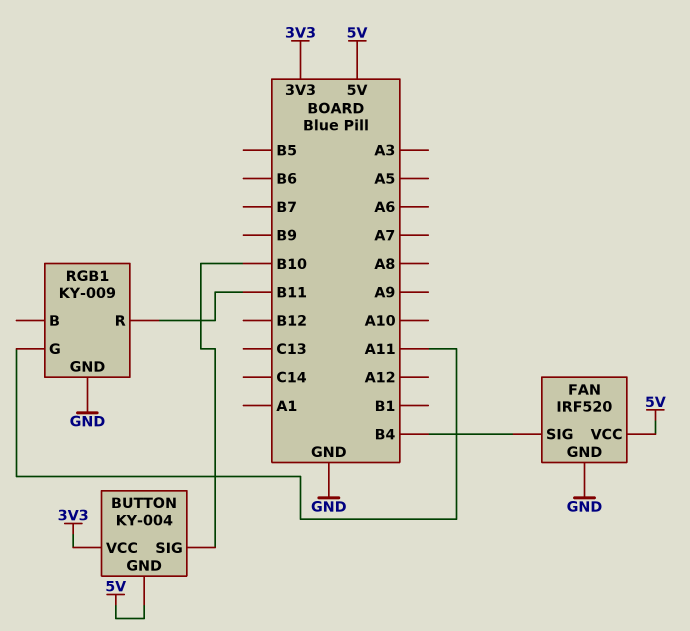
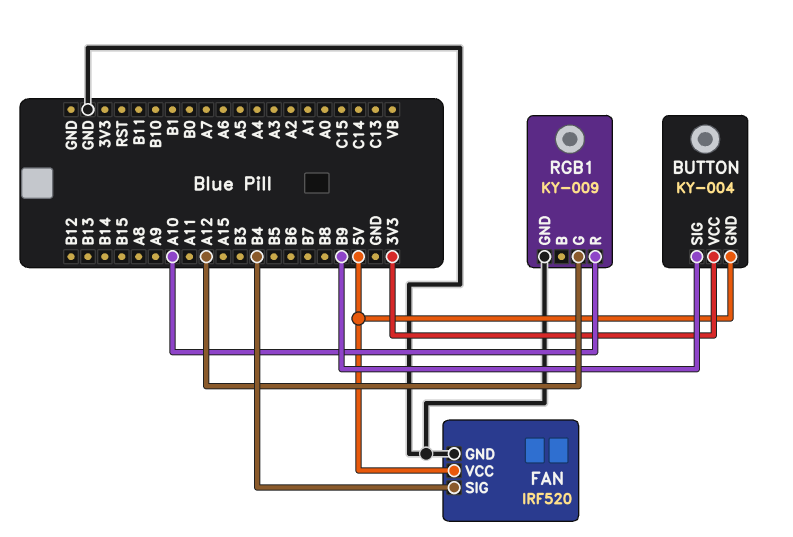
BUTTON pin SIG: B10 -> B9
RGB1 pin G: A11 -> A12
RGB1 pin R: B11 -> A10

